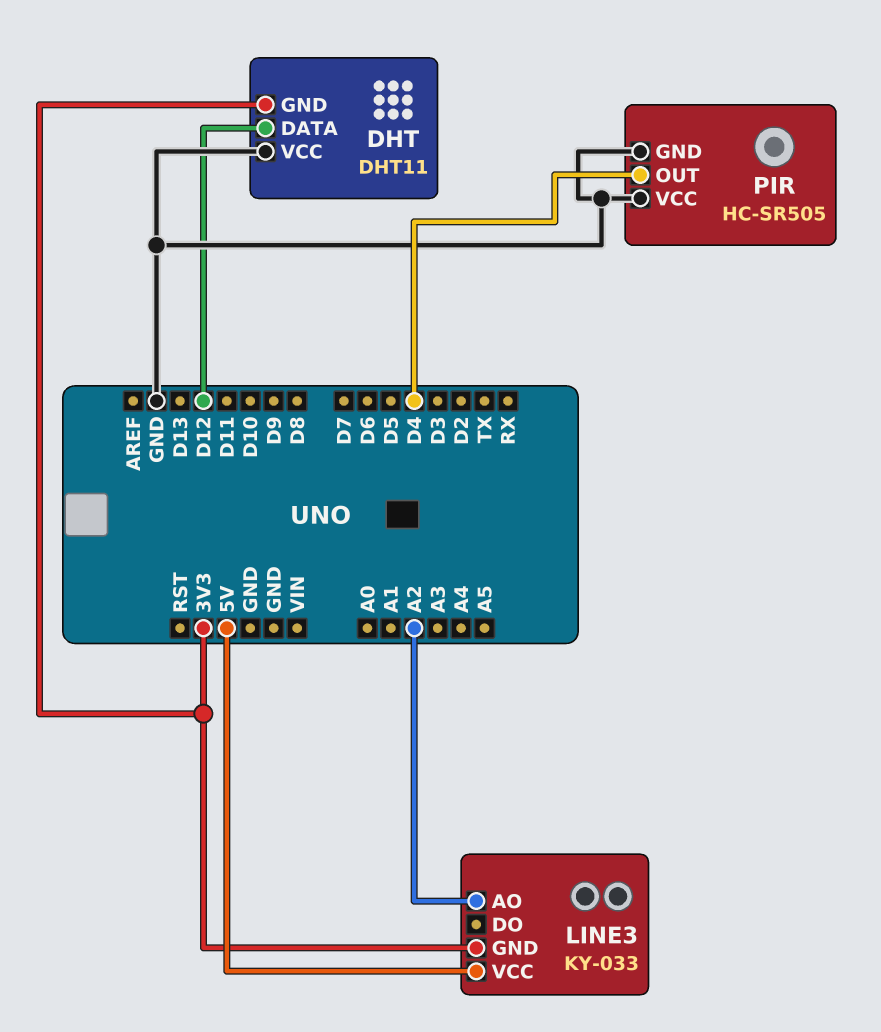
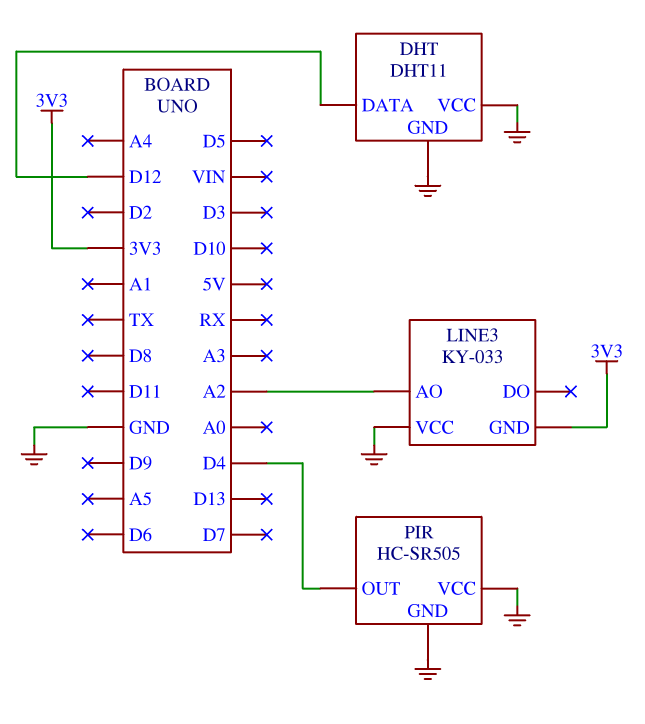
DHT pin GND: 3V3 -> GND
LINE3 pin VCC: 5V -> GND

